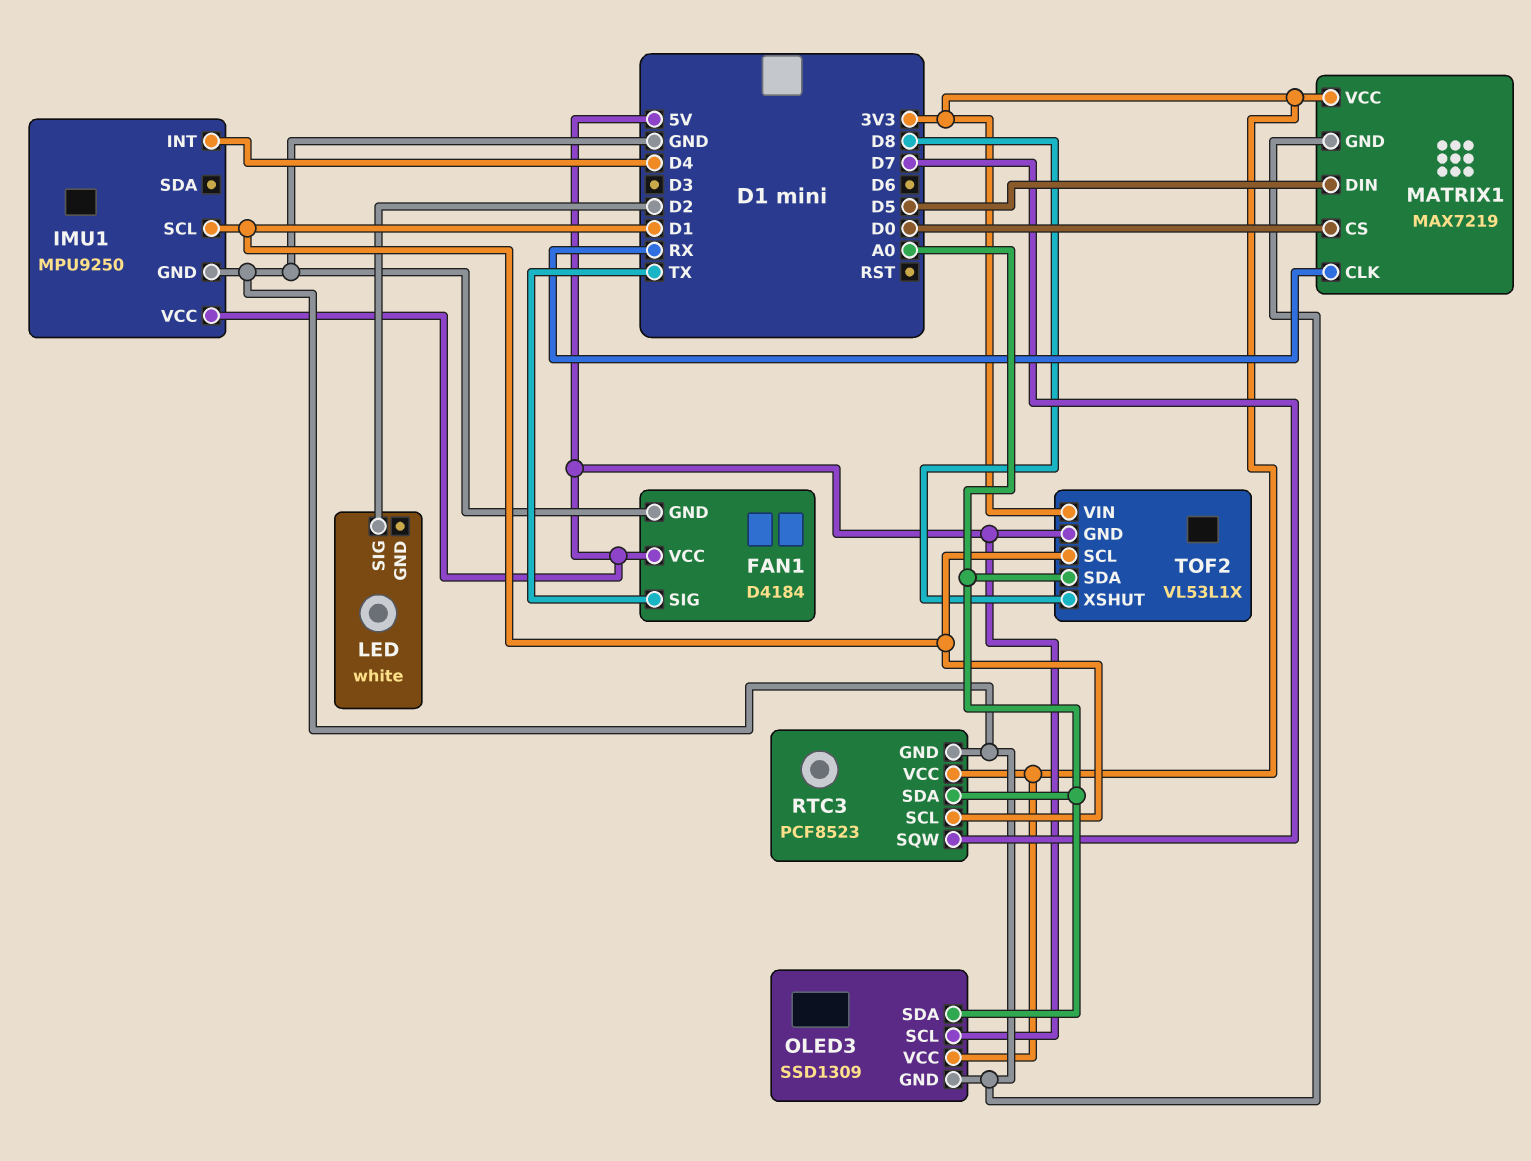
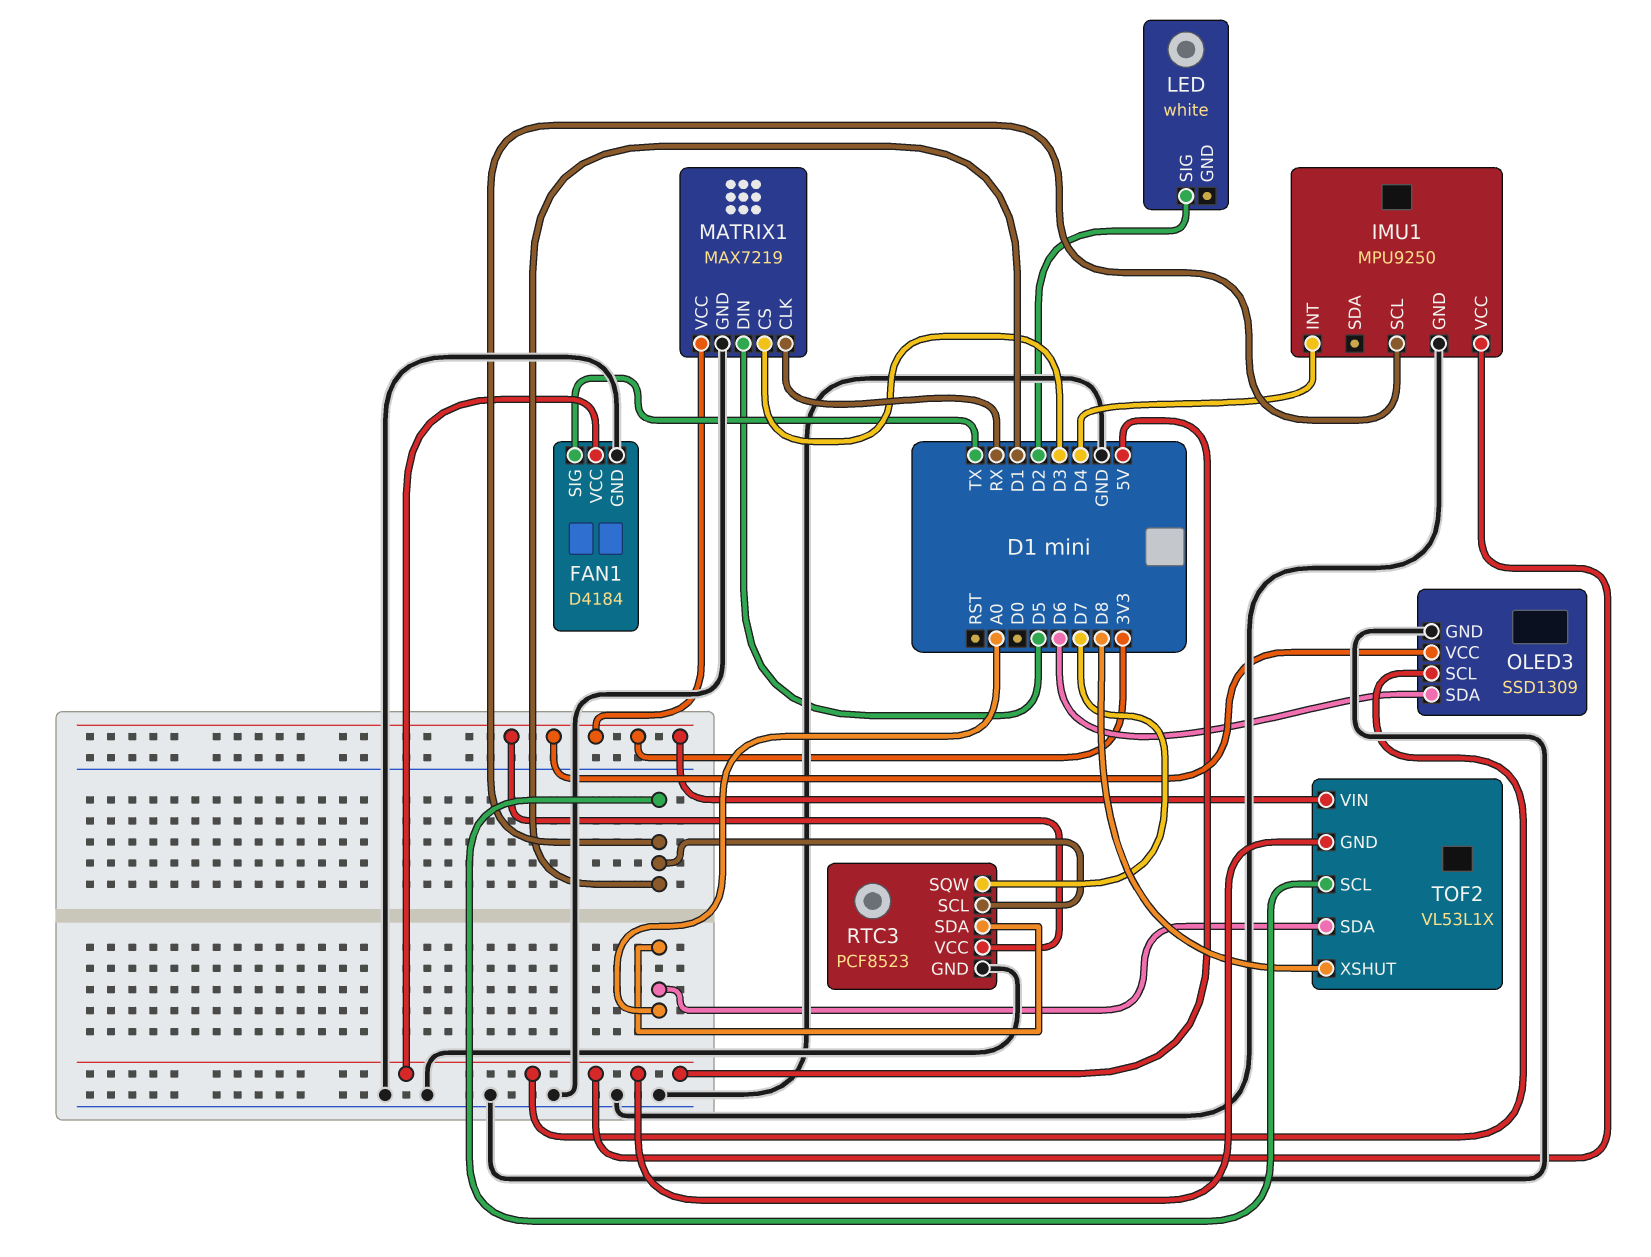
MATRIX1 pin CS: D0 -> D3
OLED3 pin SDA: A0 -> D6

